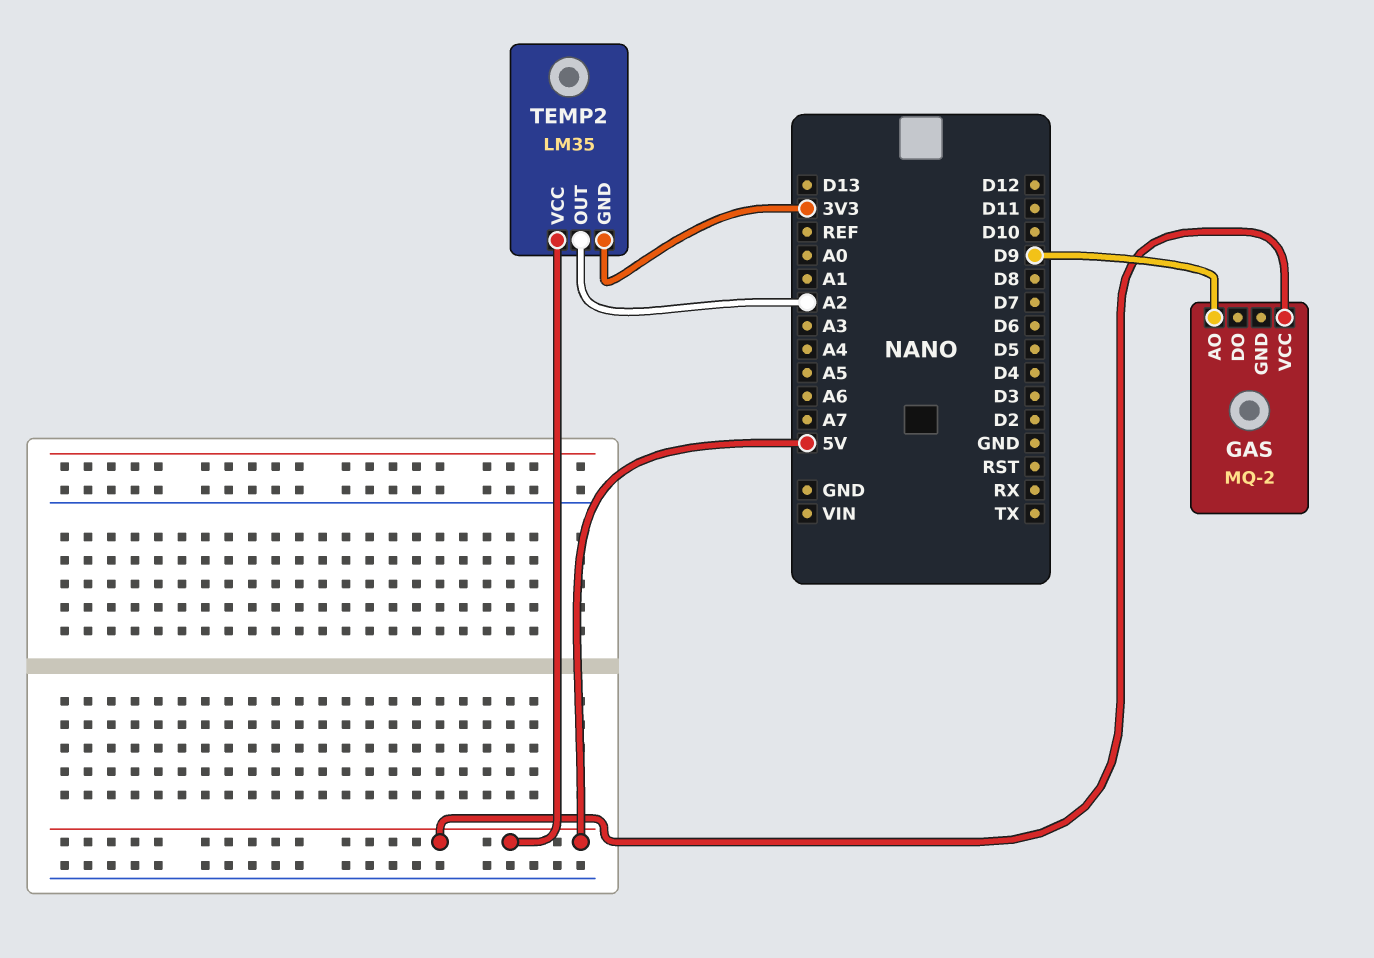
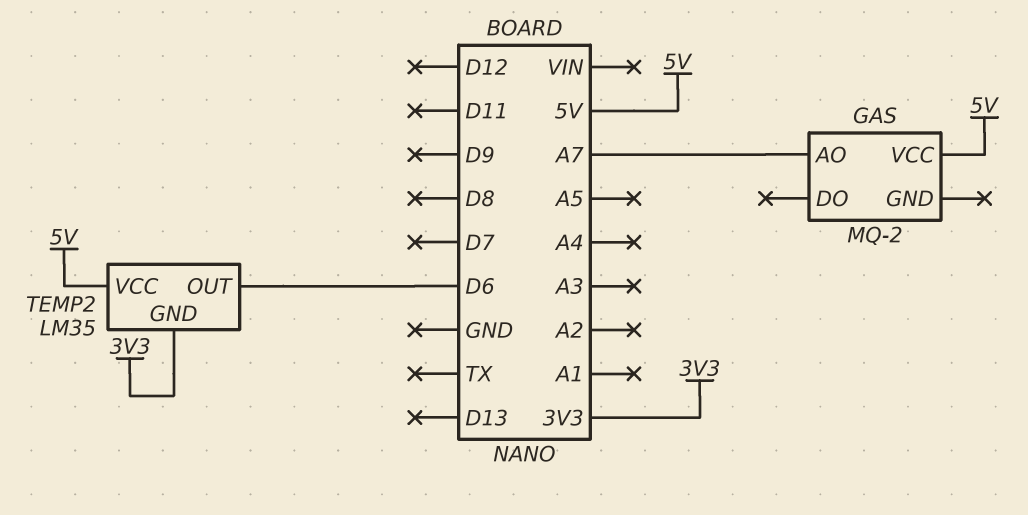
GAS pin AO: D9 -> A7
TEMP2 pin OUT: A2 -> D6

